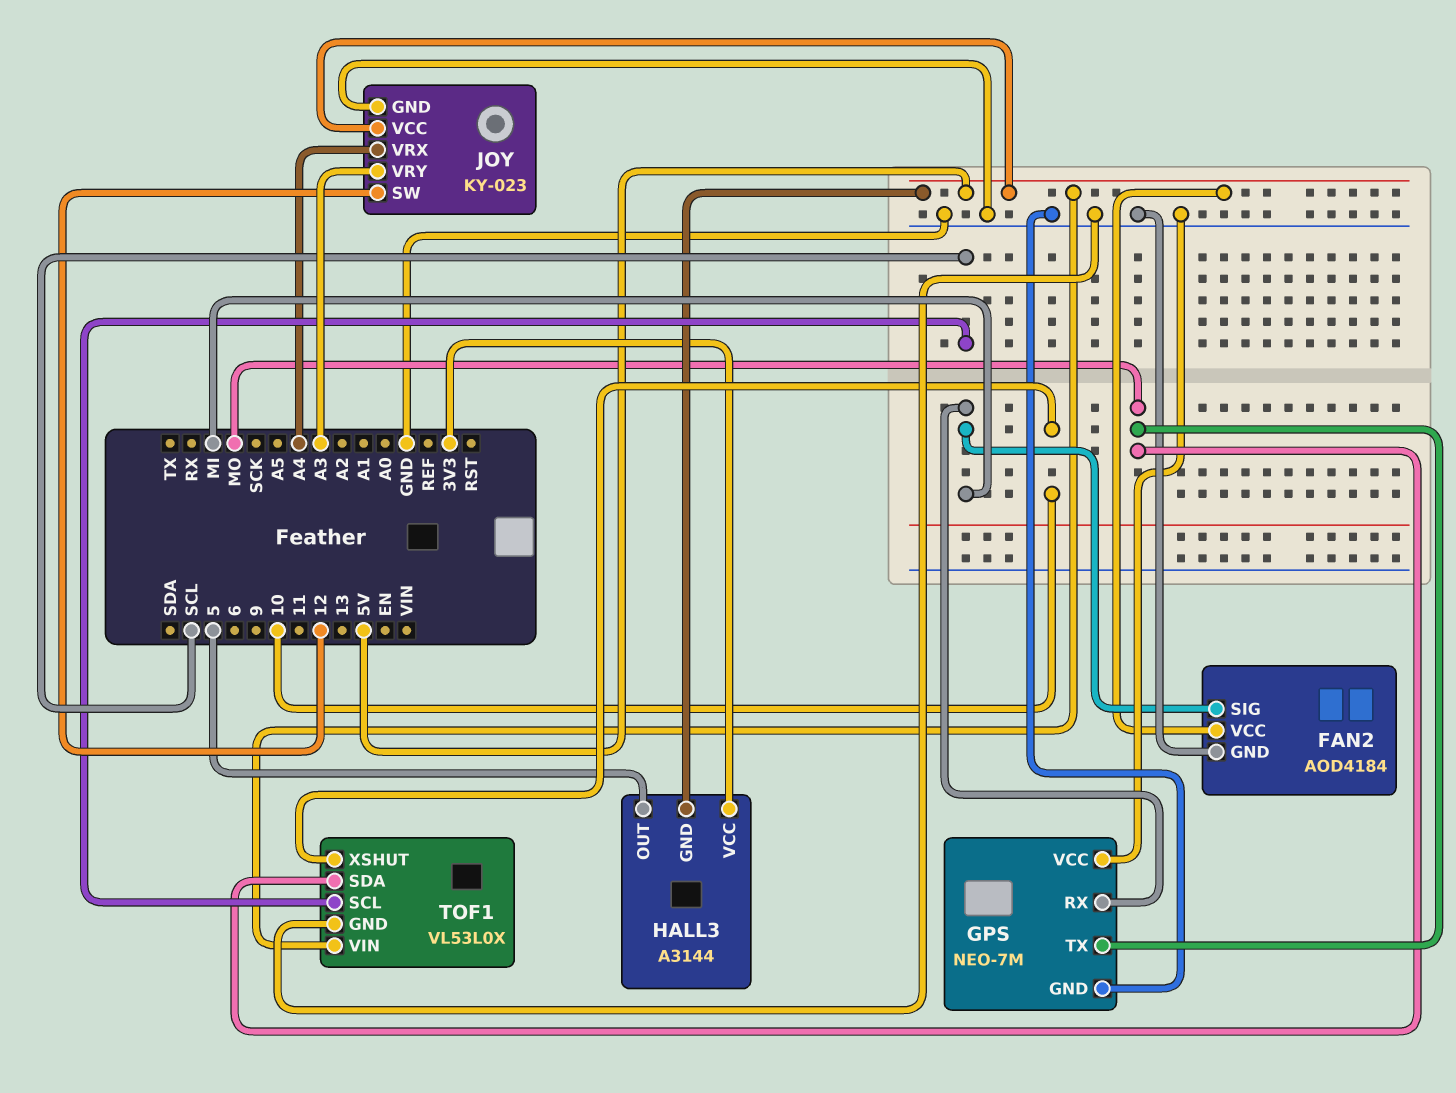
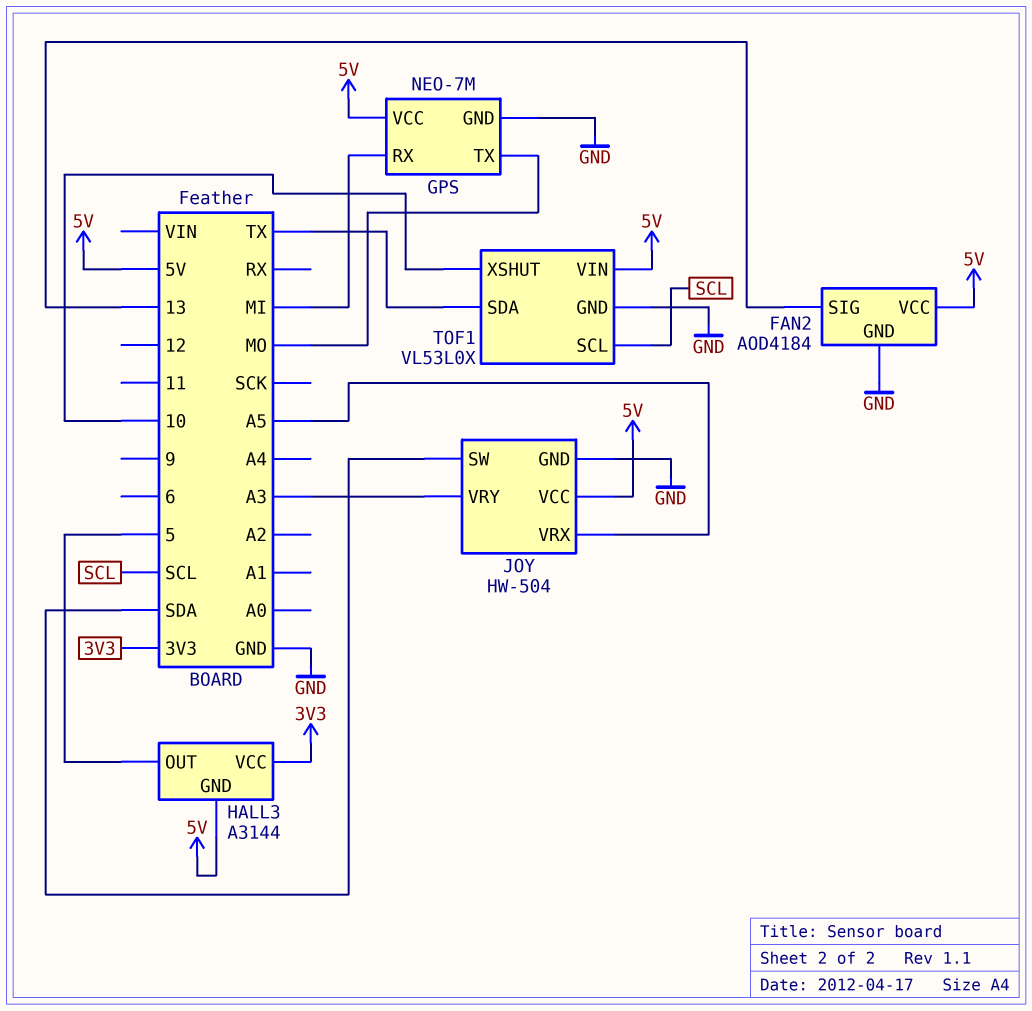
FAN2 pin SIG: MI -> 13
GPS pin VCC: GND -> 5V
JOY: KY-023 -> HW-504
JOY pin SW: 12 -> SDA
JOY pin VRX: A4 -> A5
TOF1 pin SDA: MO -> TX

